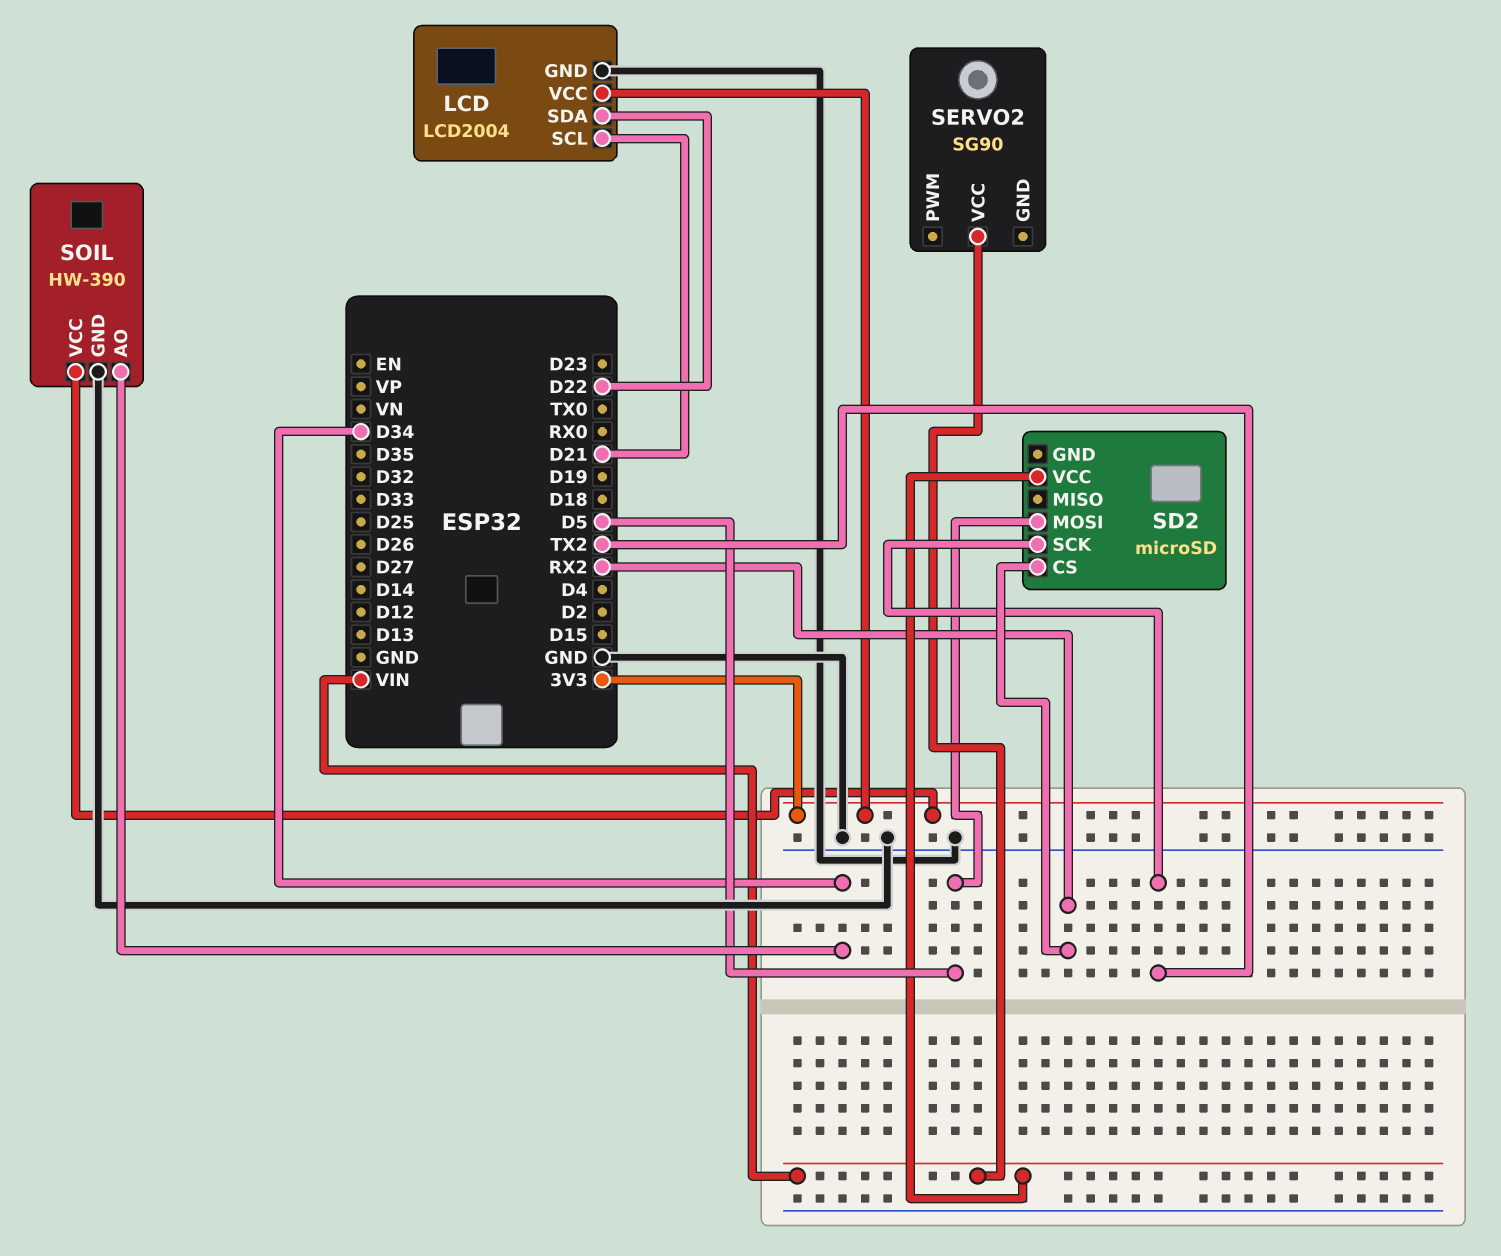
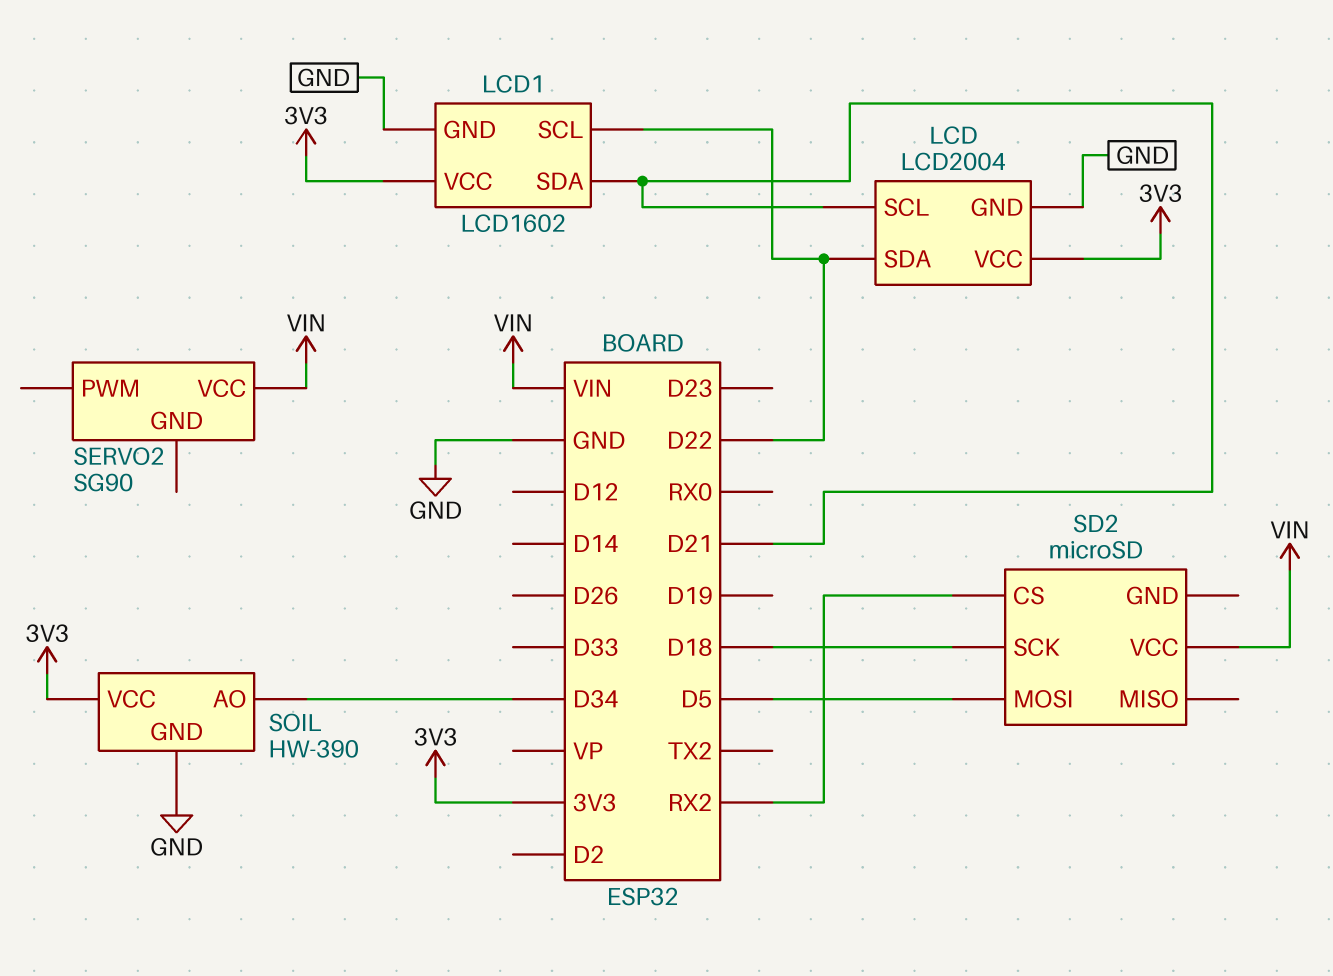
LCD1: none -> LCD1602
LCD1 pin GND: none -> GND
LCD1 pin SCL: none -> D22
LCD1 pin SDA: none -> D21
LCD1 pin VCC: none -> 3V3
SD2 pin SCK: TX2 -> D18

